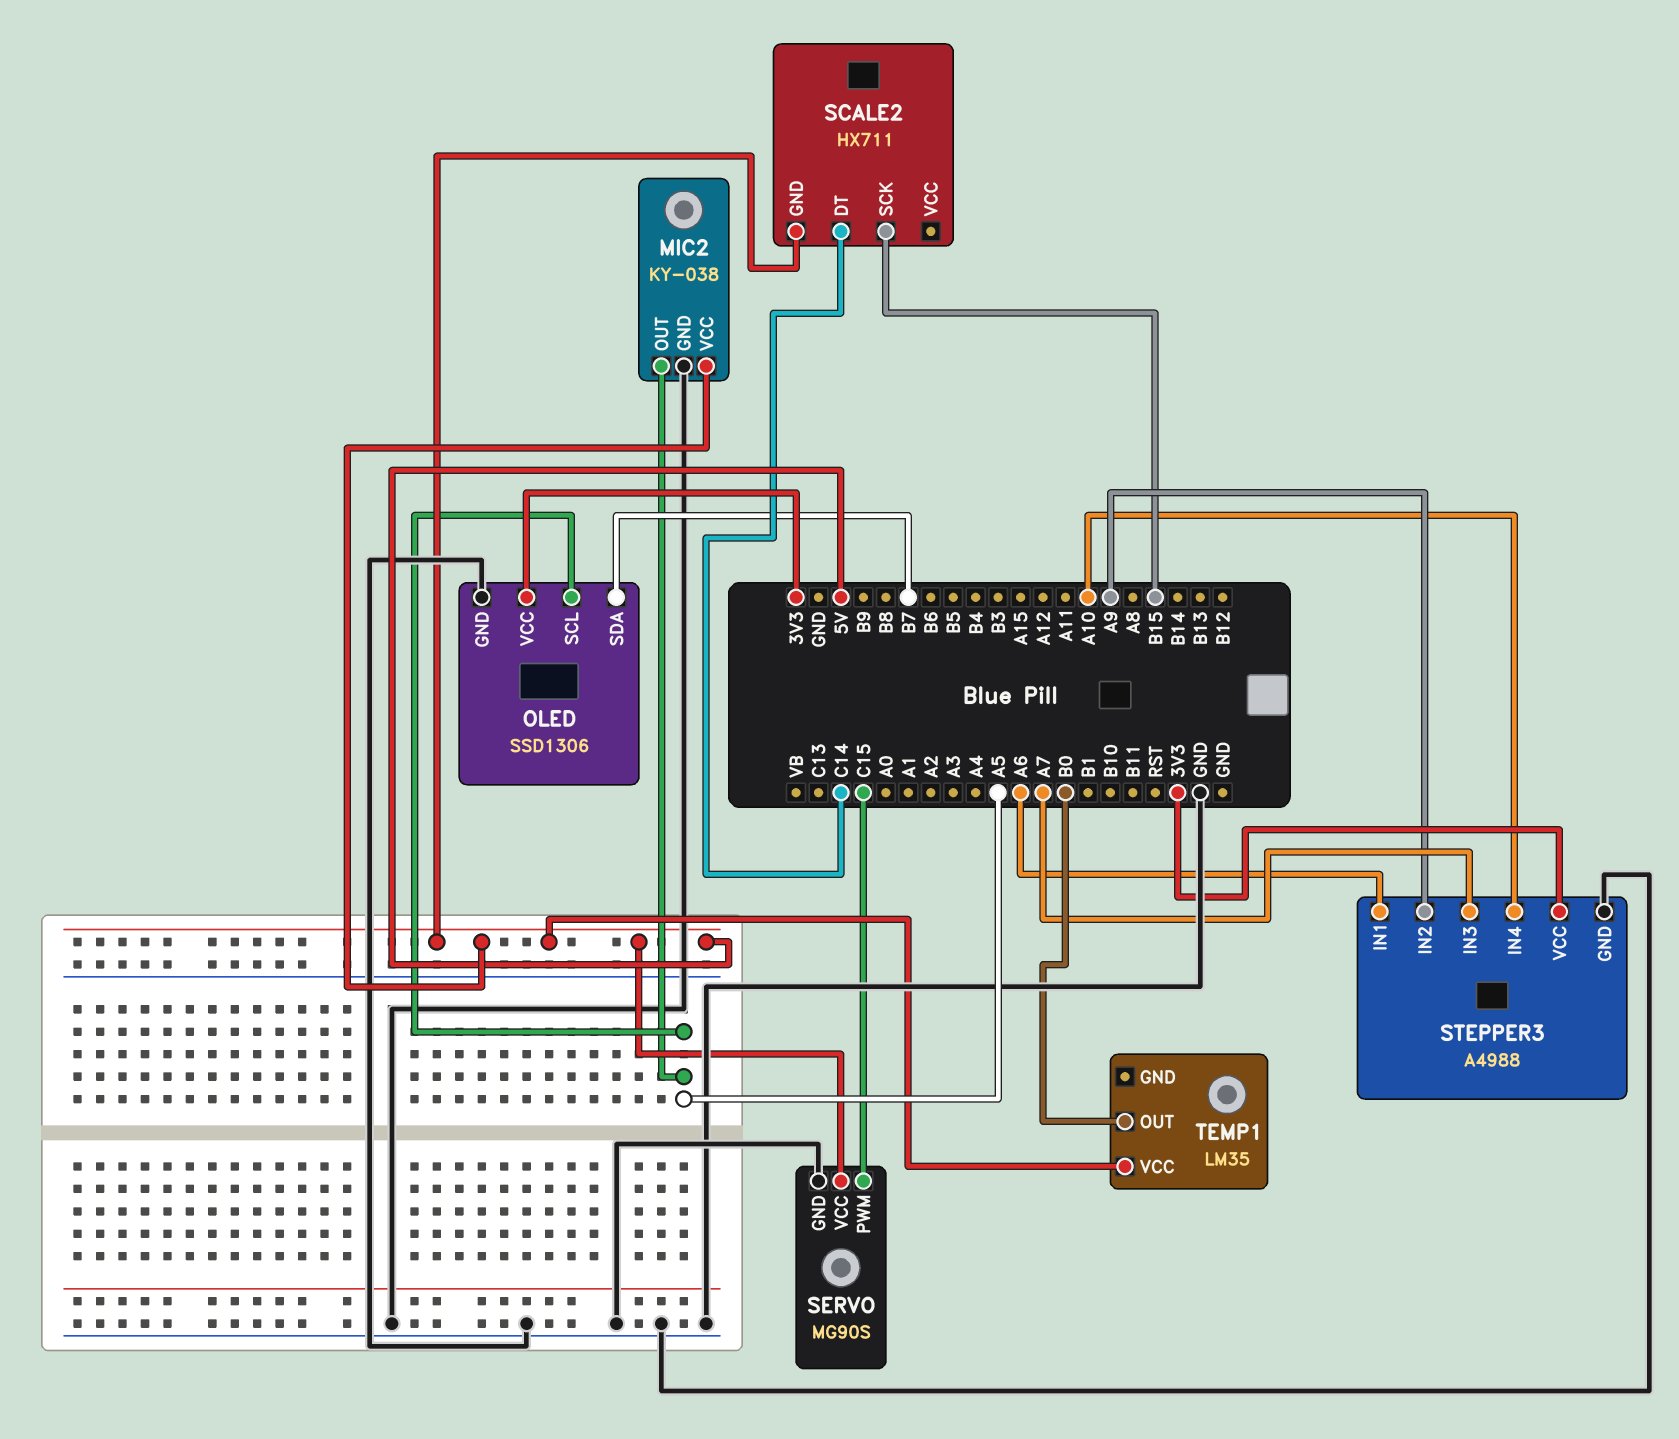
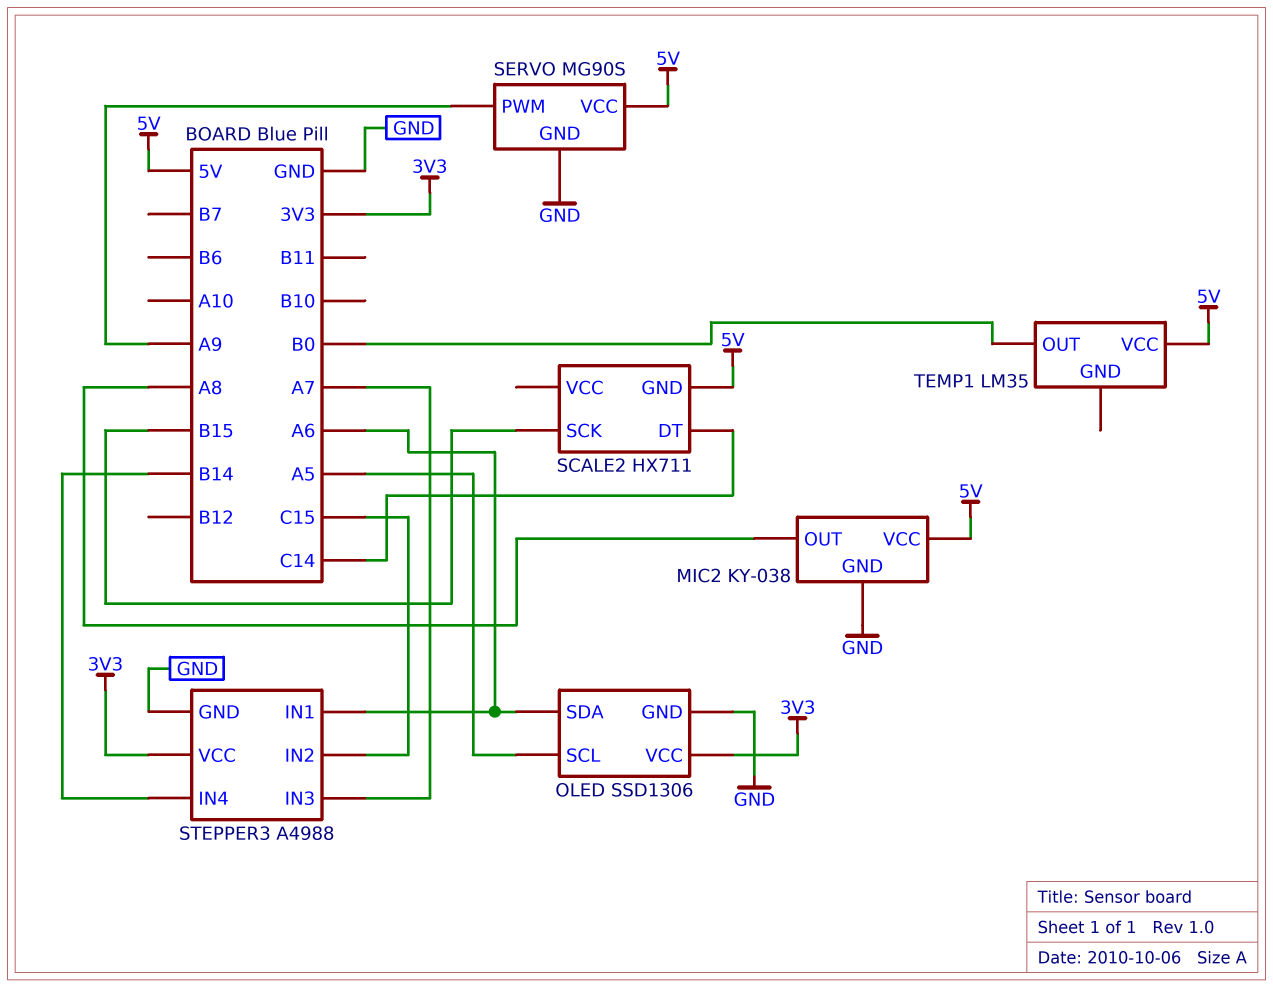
MIC2 pin OUT: A5 -> A8
OLED pin SDA: B7 -> A6
SERVO pin PWM: C15 -> A9
STEPPER3 pin IN2: A9 -> C15
STEPPER3 pin IN4: A10 -> B14

